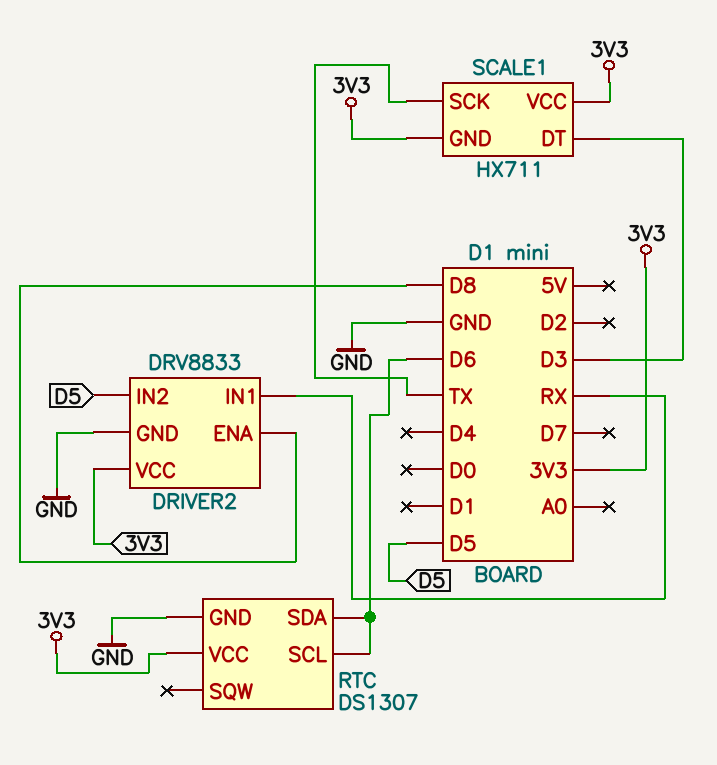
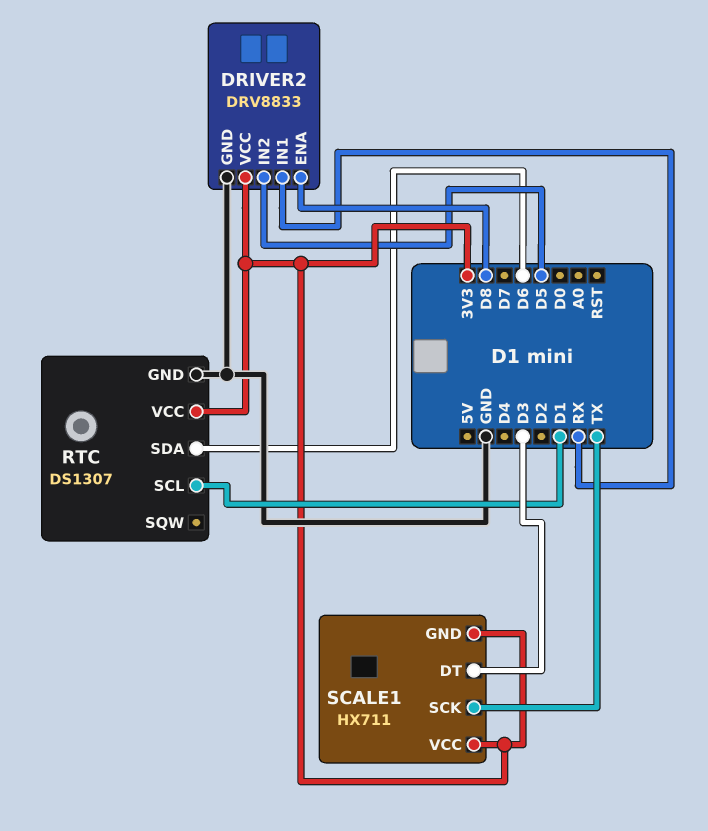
RTC pin SCL: D6 -> D1

